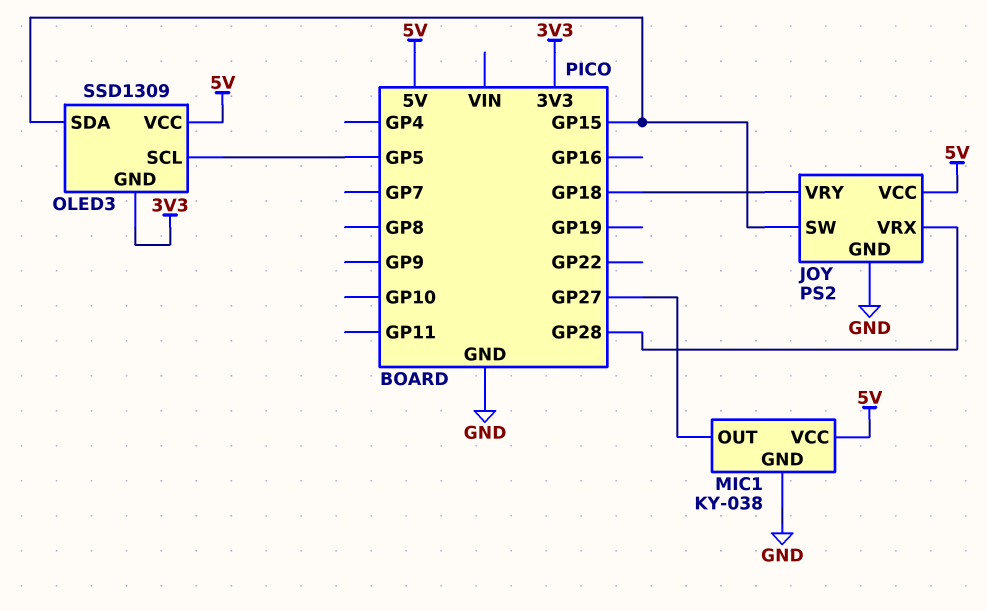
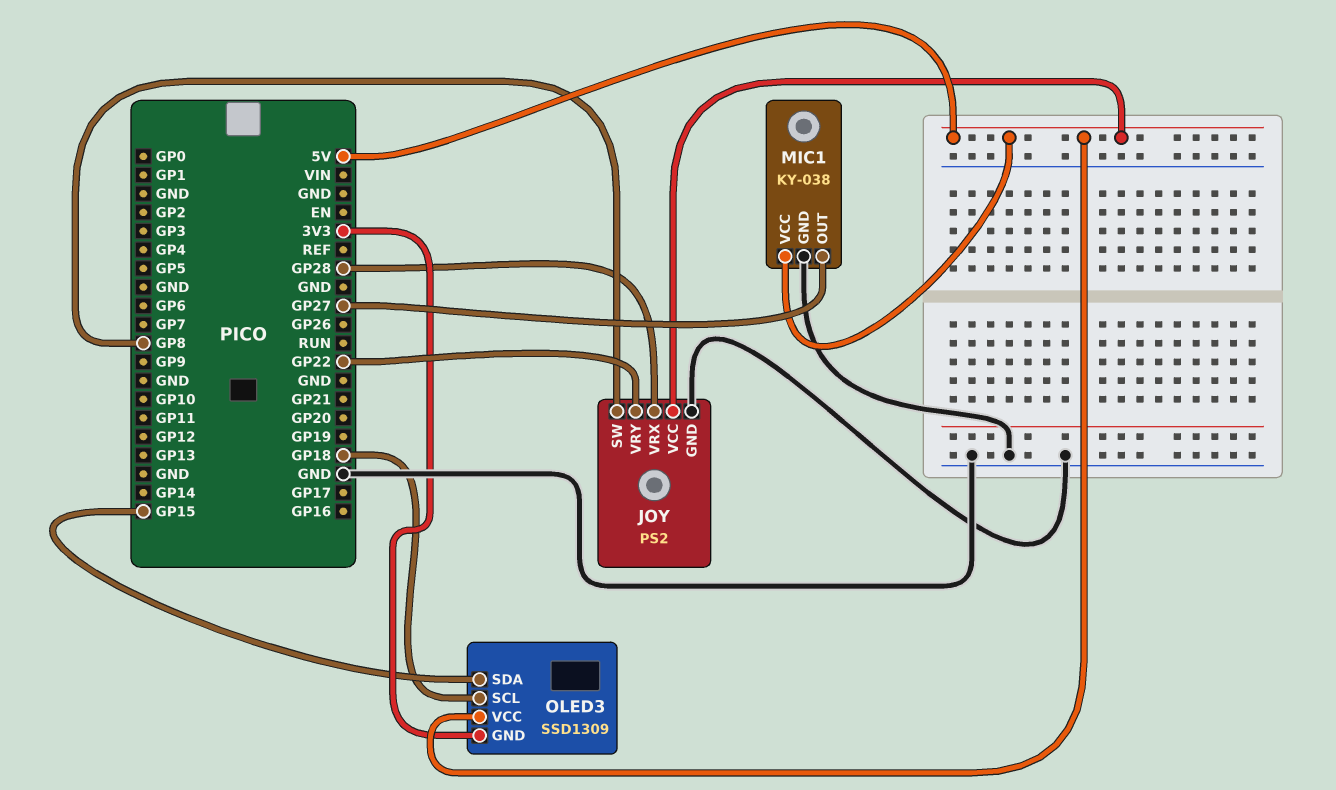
JOY pin SW: GP15 -> GP8
JOY pin VRY: GP18 -> GP22
OLED3 pin SCL: GP5 -> GP18

